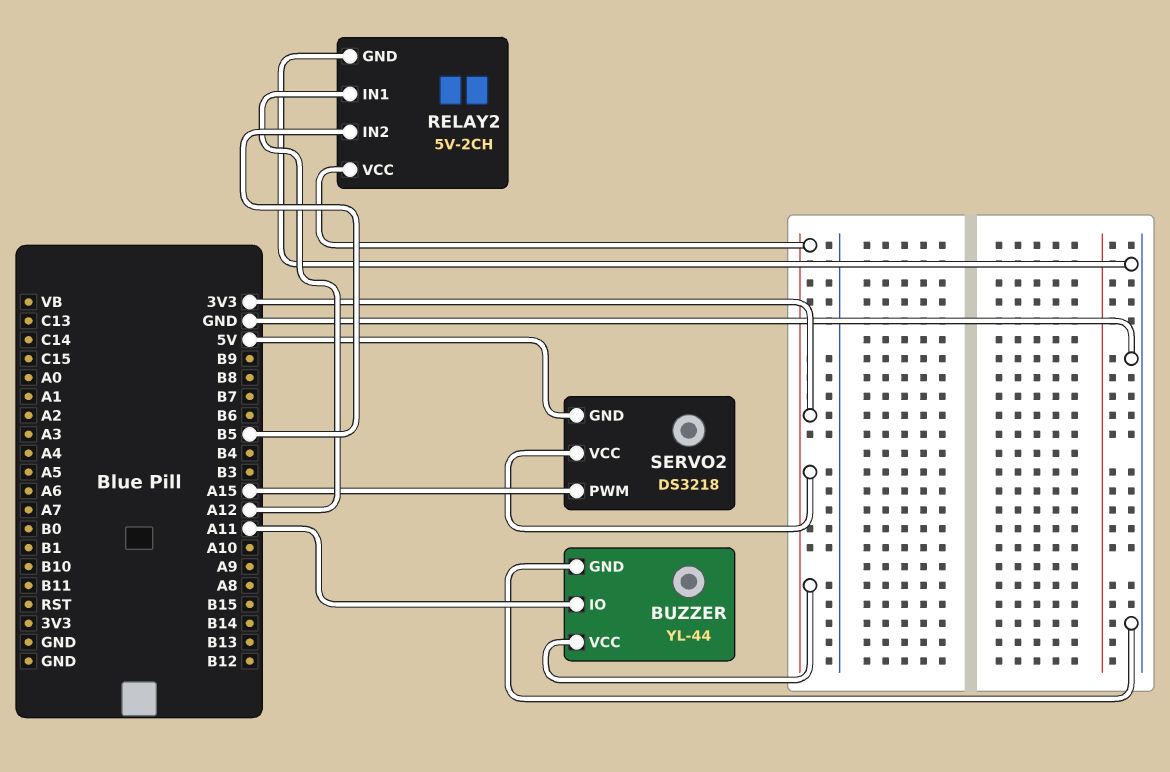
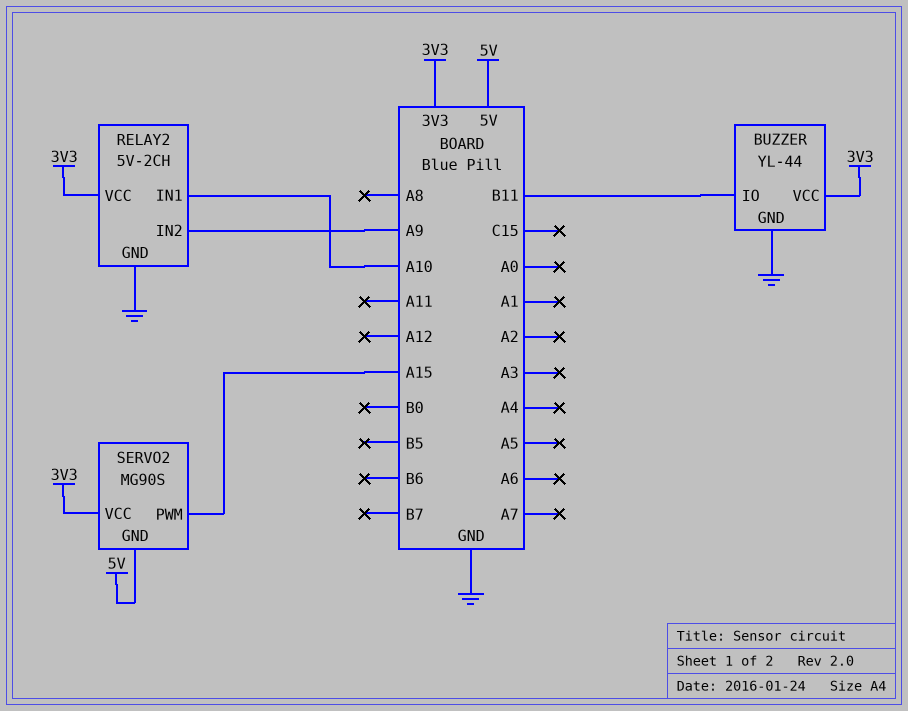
BUZZER pin IO: A11 -> B11
RELAY2 pin IN1: A12 -> A10
RELAY2 pin IN2: B5 -> A9
SERVO2: DS3218 -> MG90S

